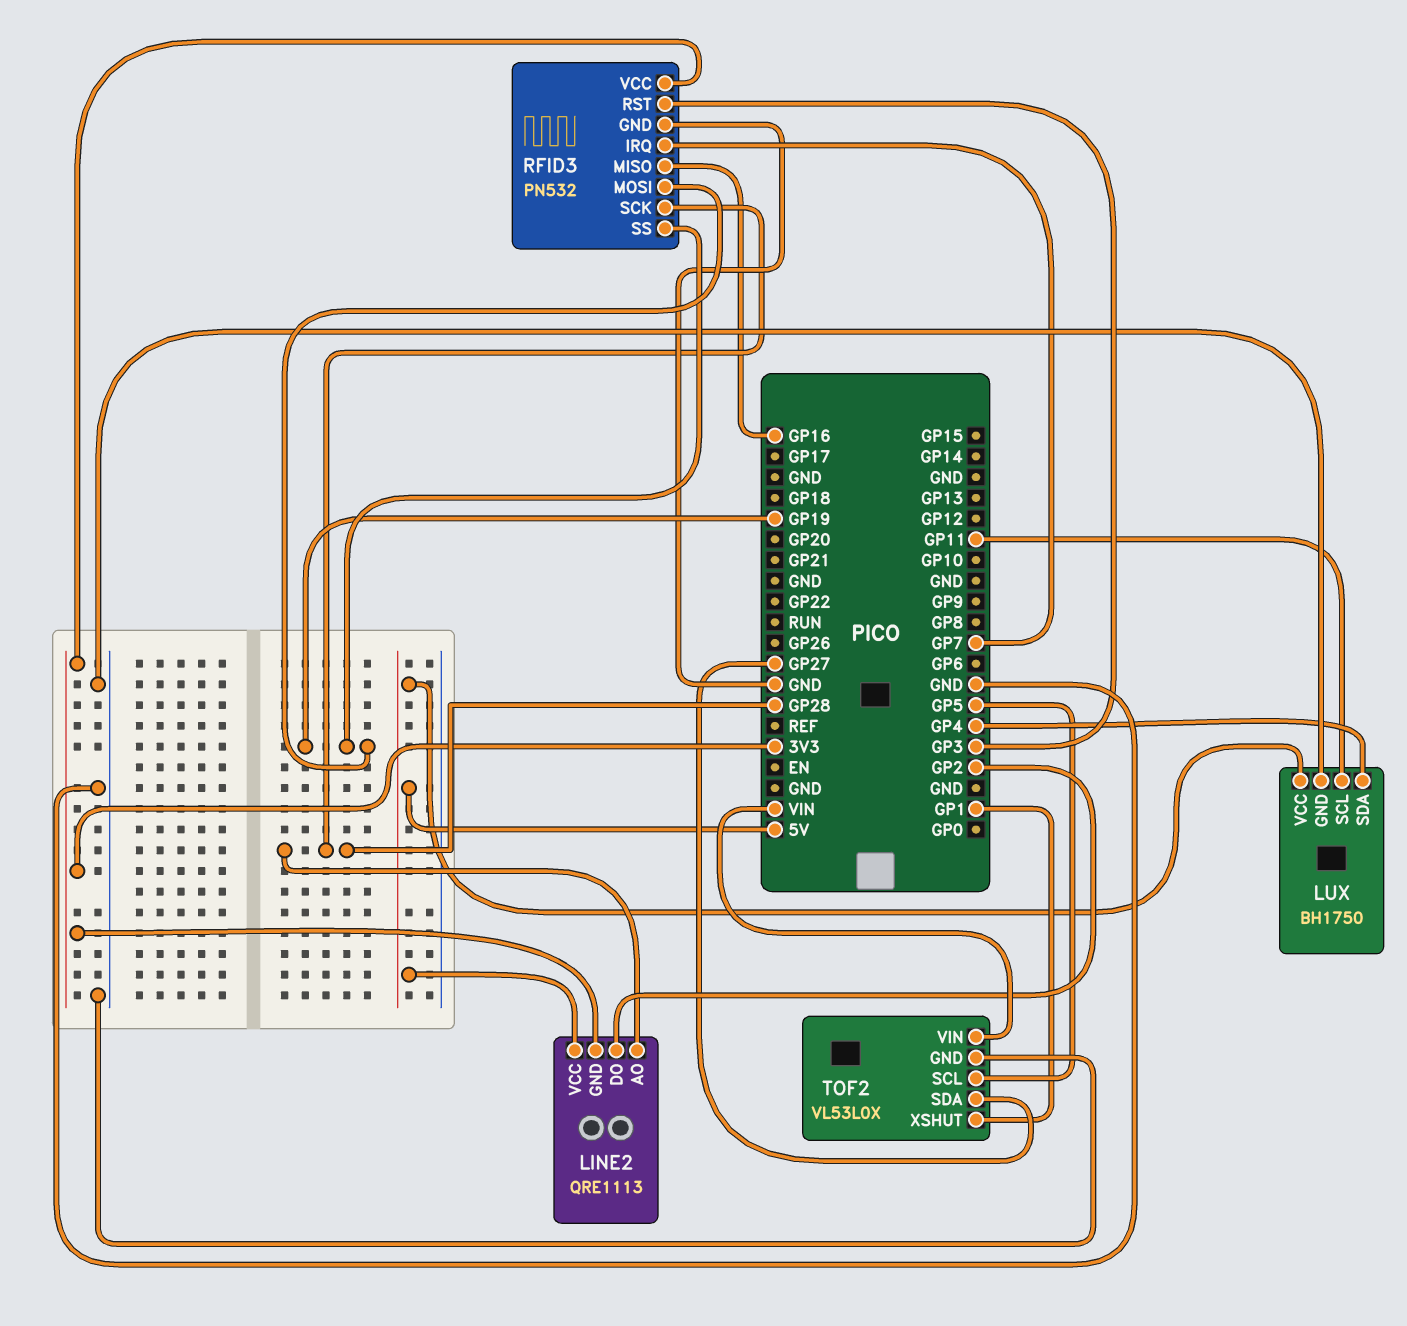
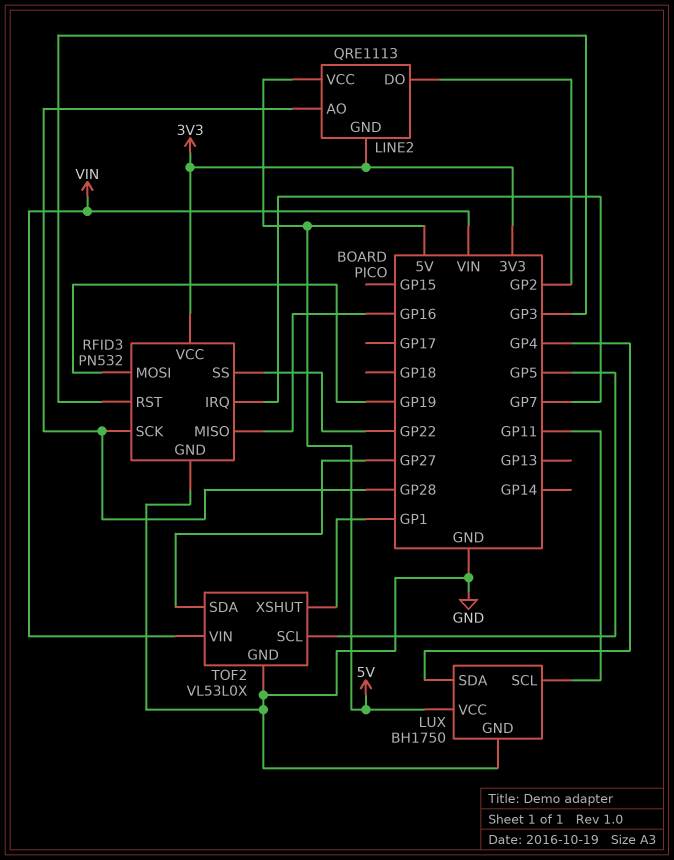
RFID3 pin SS: GP19 -> GP22

